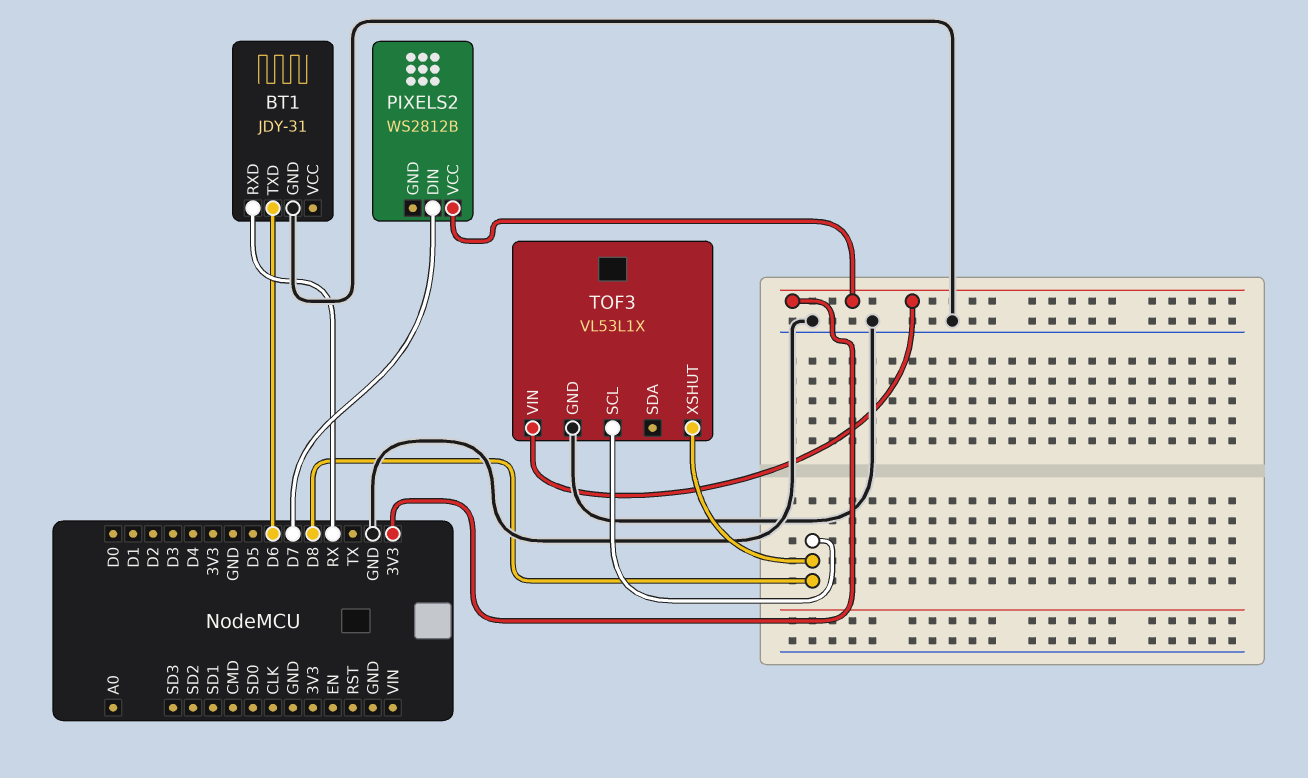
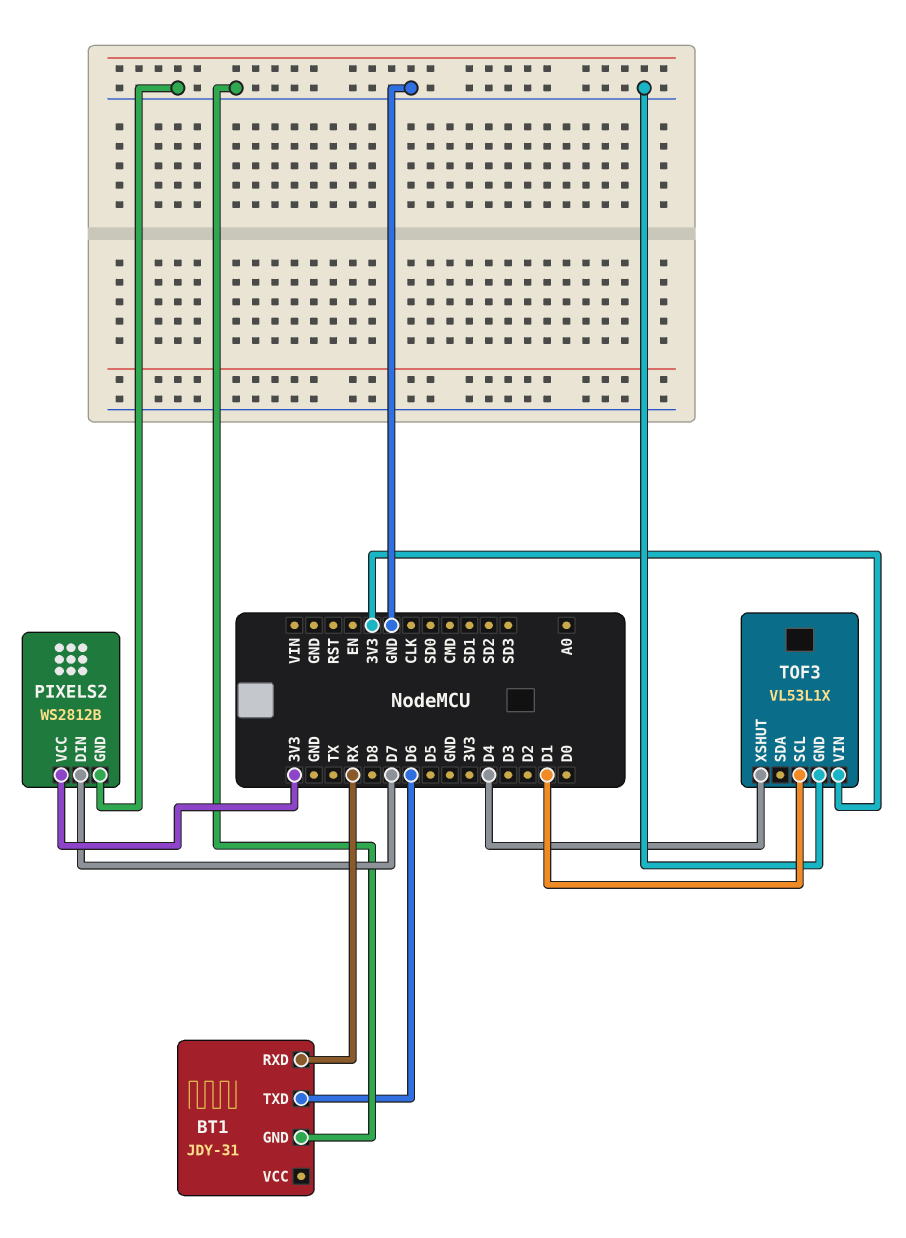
PIXELS2 pin GND: none -> GND
TOF3 pin SCL: D8 -> D1
TOF3 pin XSHUT: D8 -> D4

